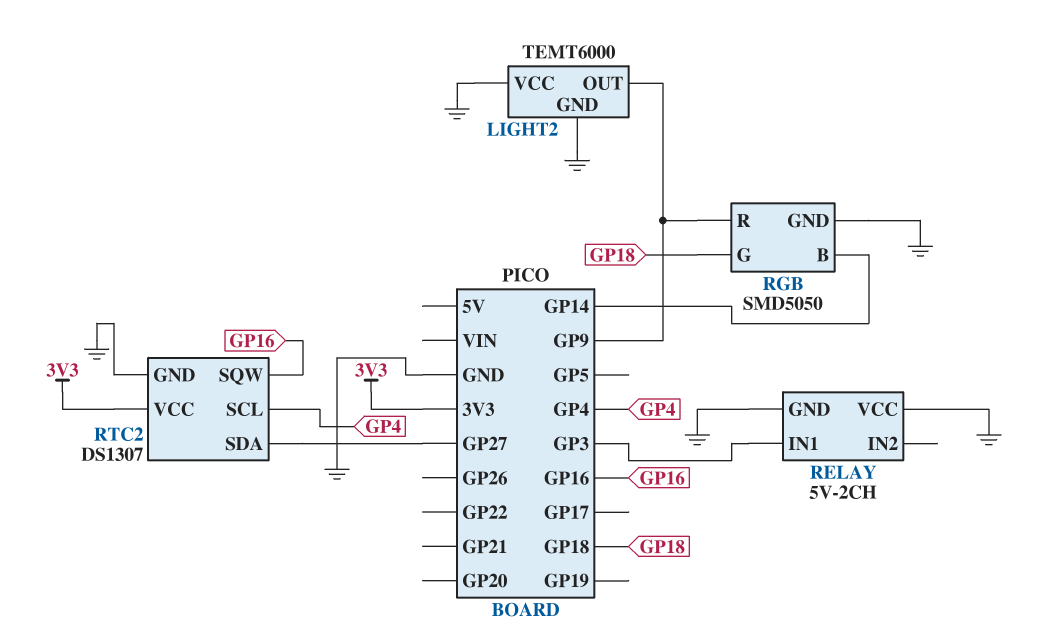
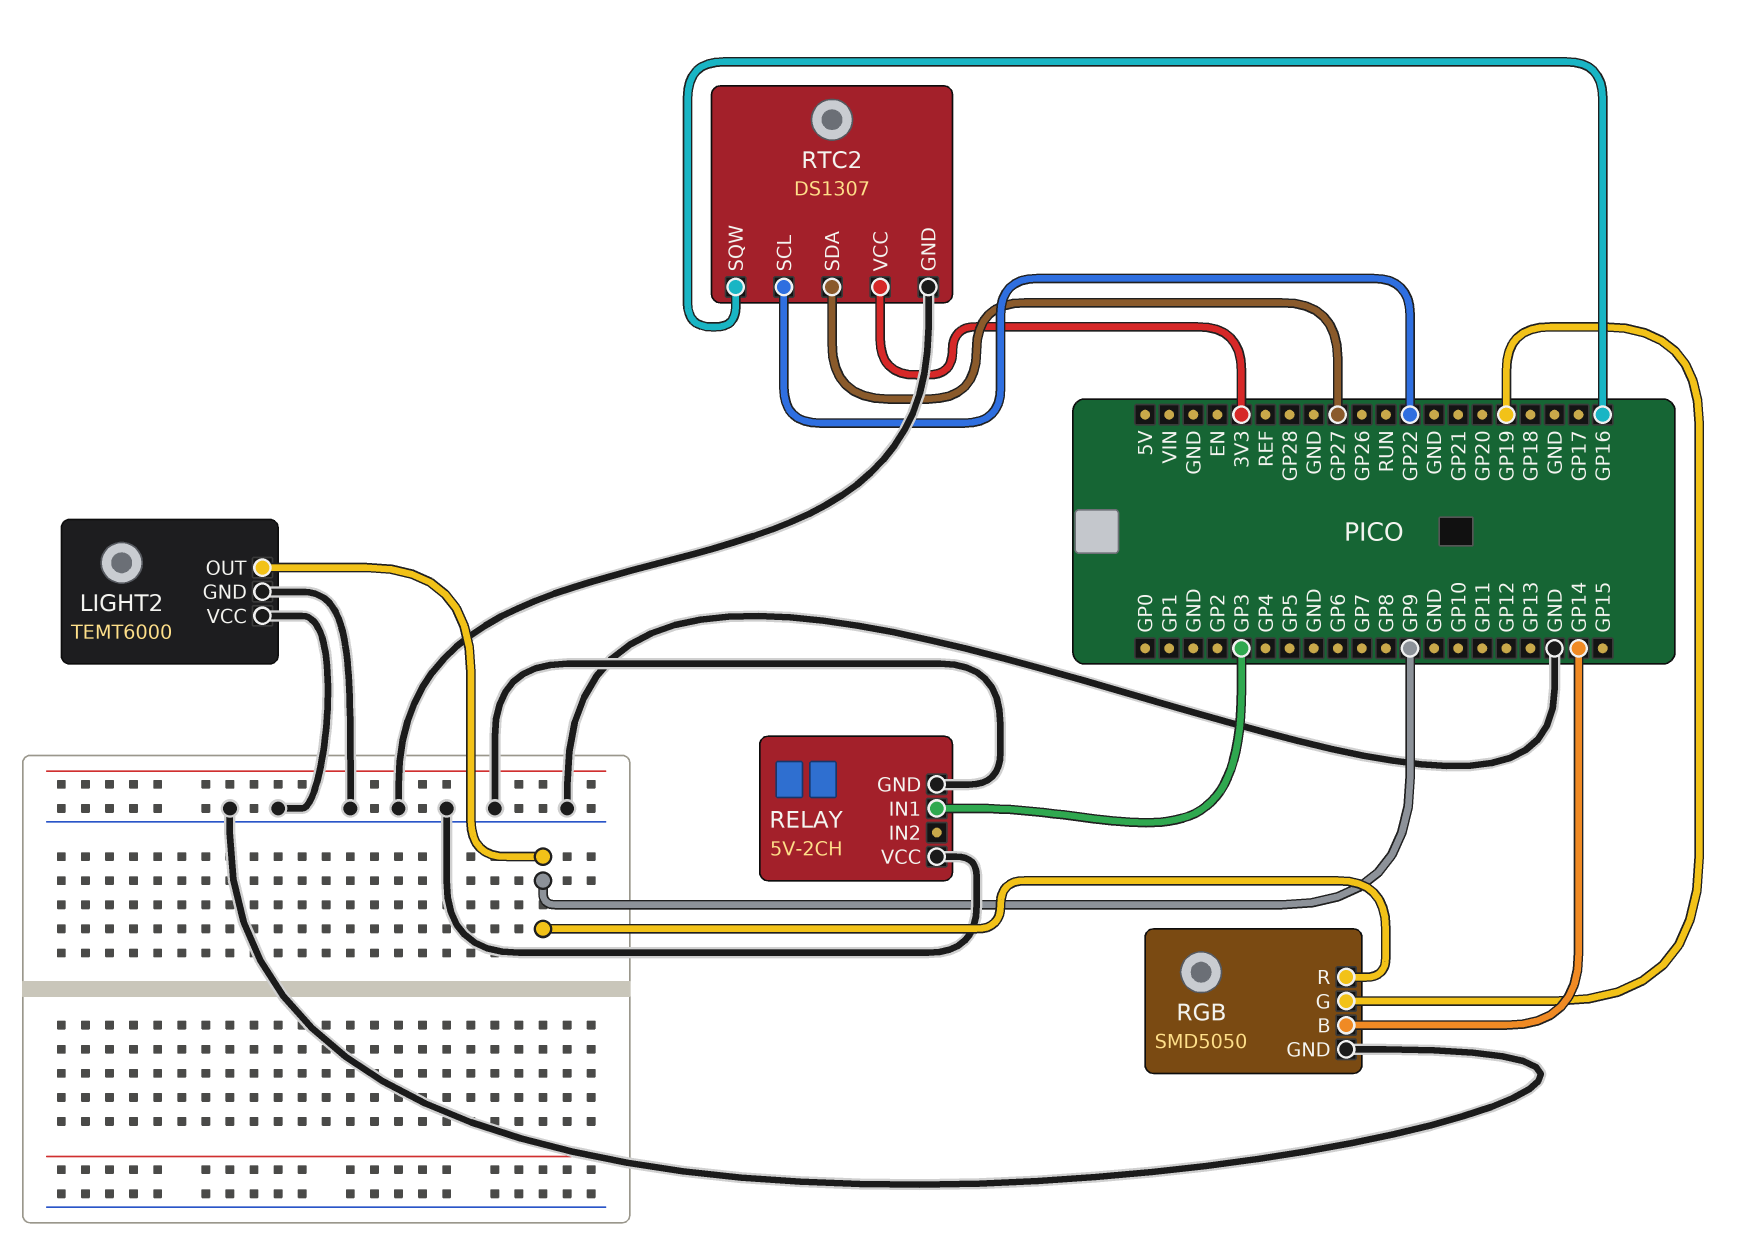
RGB pin G: GP18 -> GP19
RTC2 pin SCL: GP4 -> GP22

